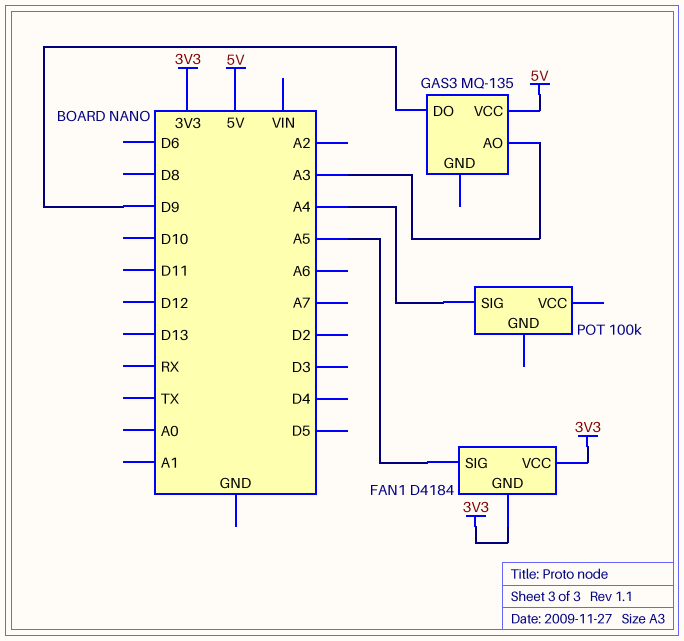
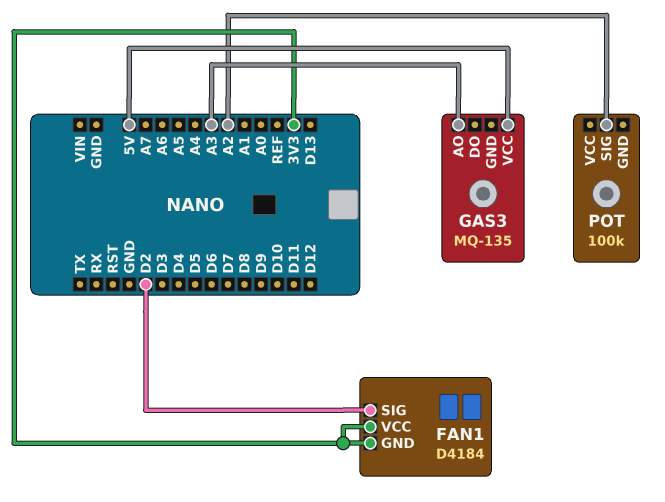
FAN1 pin SIG: A5 -> D2
GAS3 pin DO: D9 -> none
POT pin SIG: A4 -> A2

